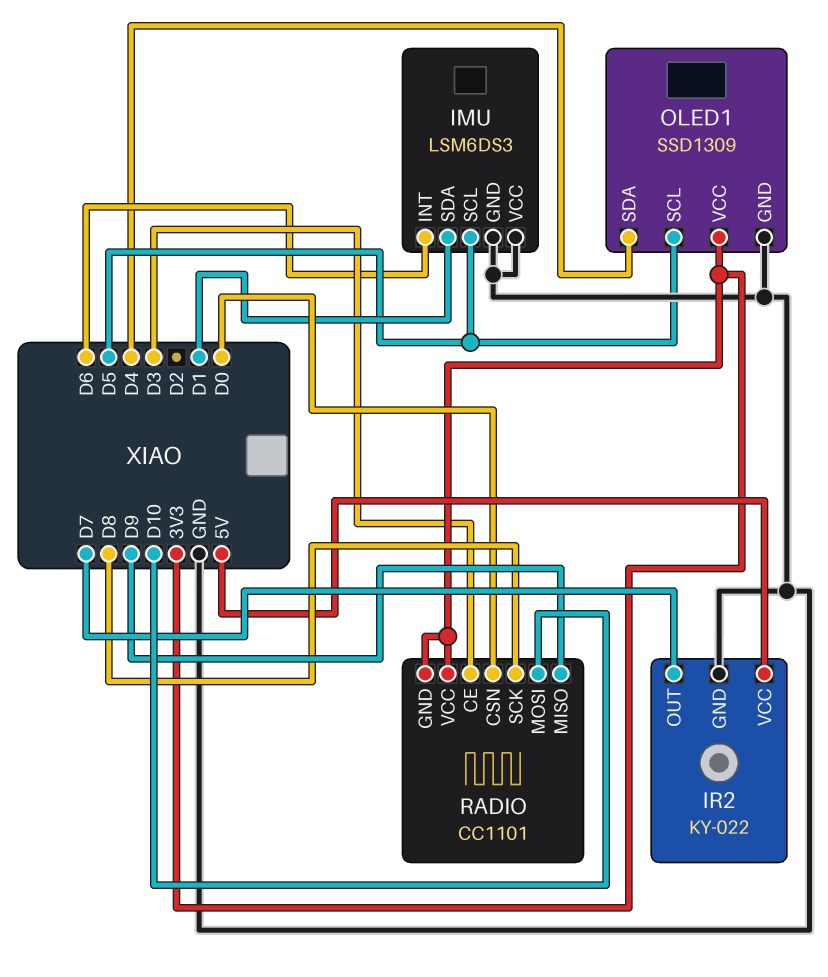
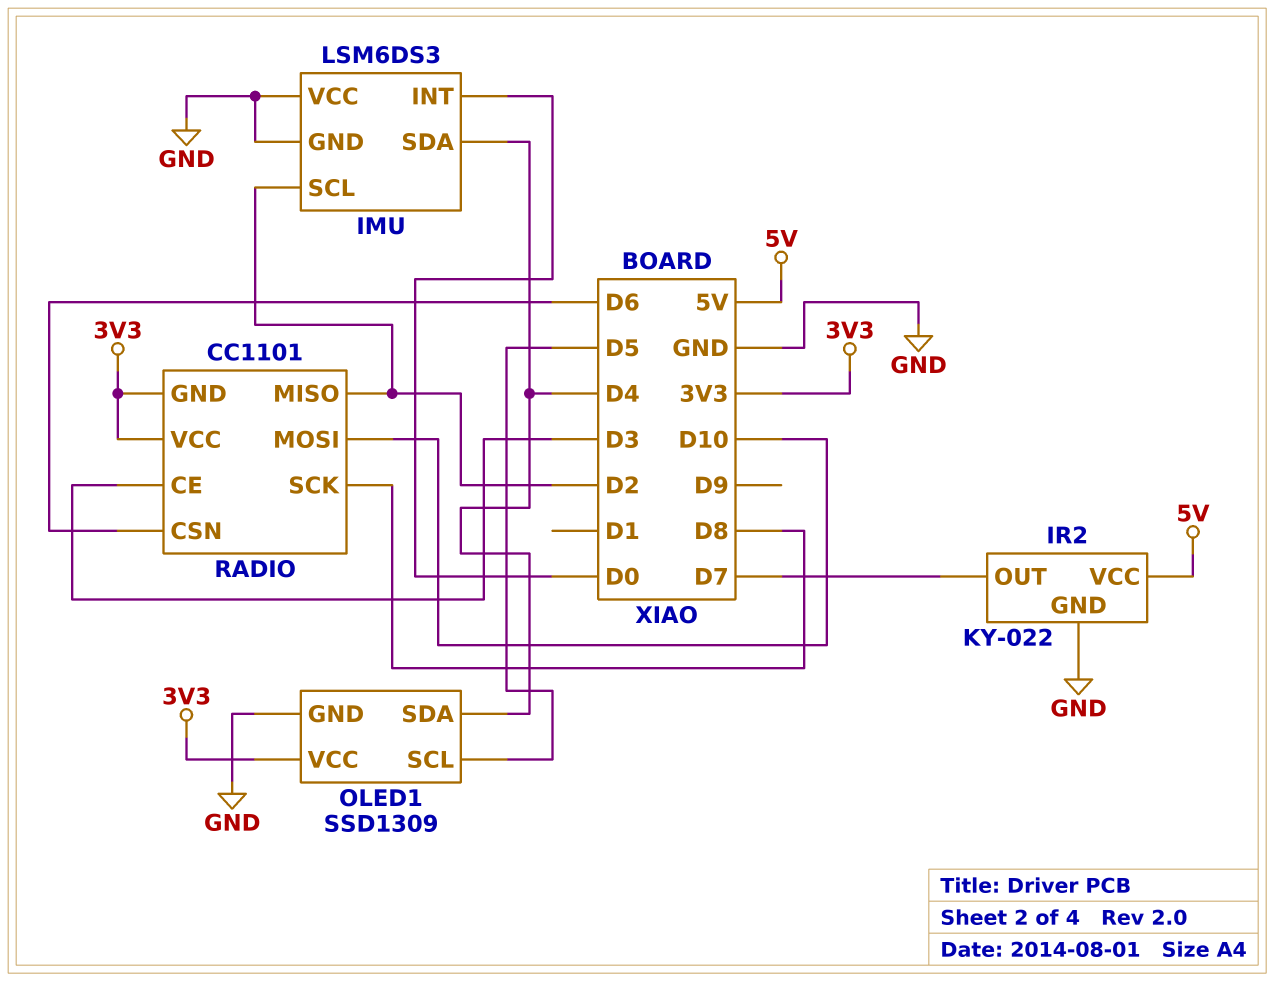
IMU pin INT: D6 -> D0
IMU pin SCL: D5 -> D2
IMU pin SDA: D1 -> D4
RADIO pin CSN: D0 -> D6
RADIO pin MISO: D9 -> D2

